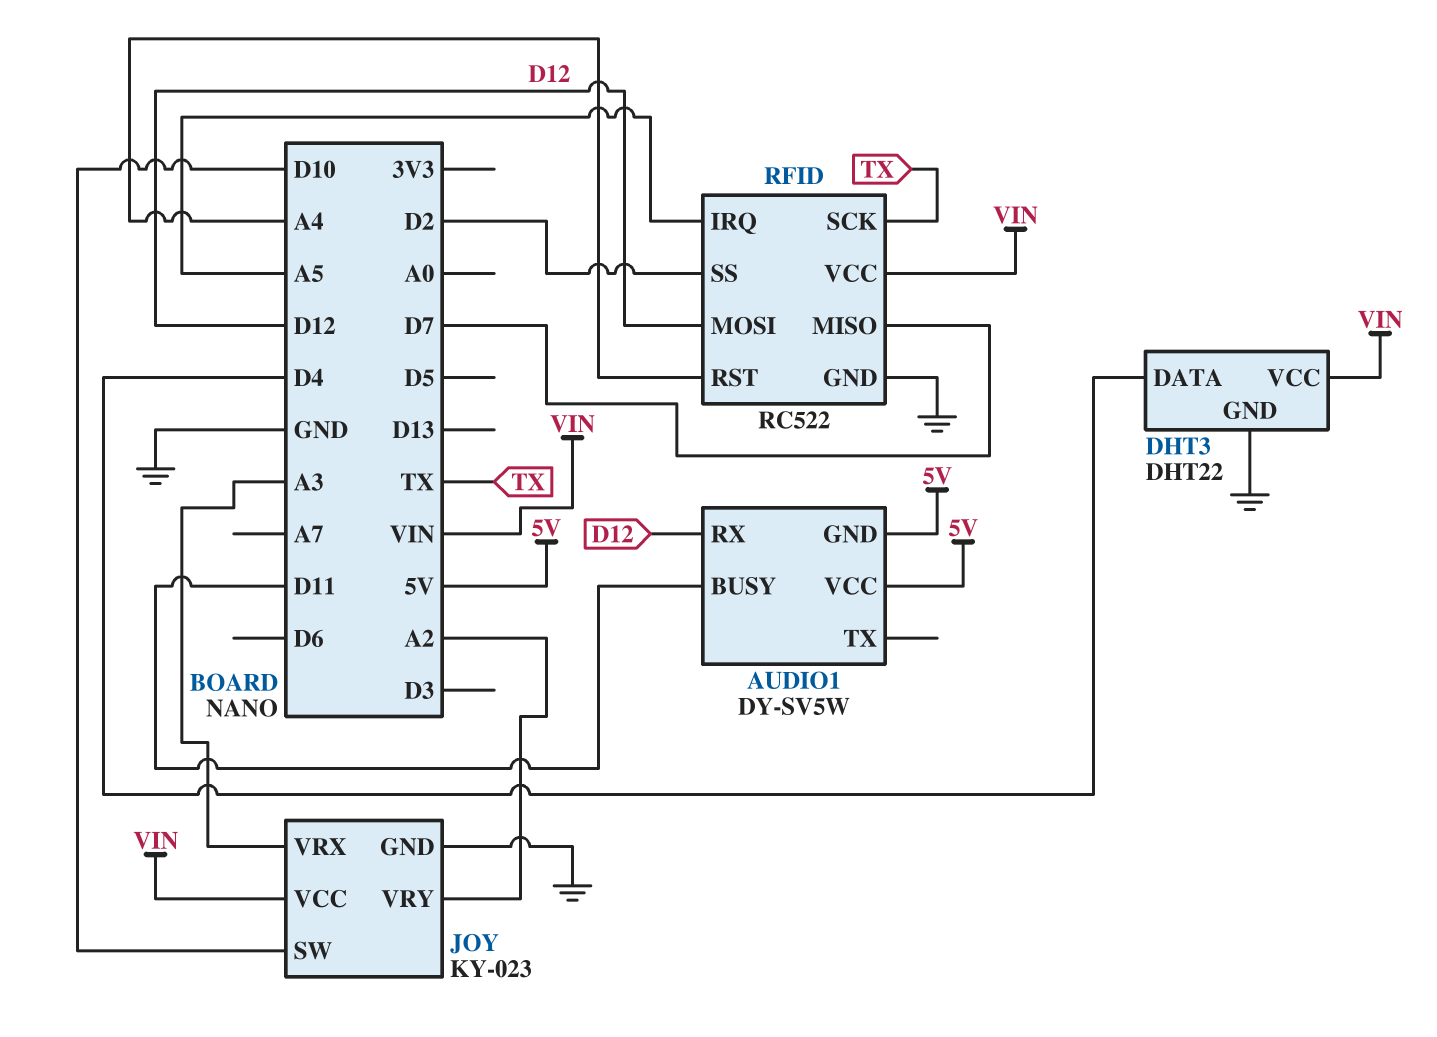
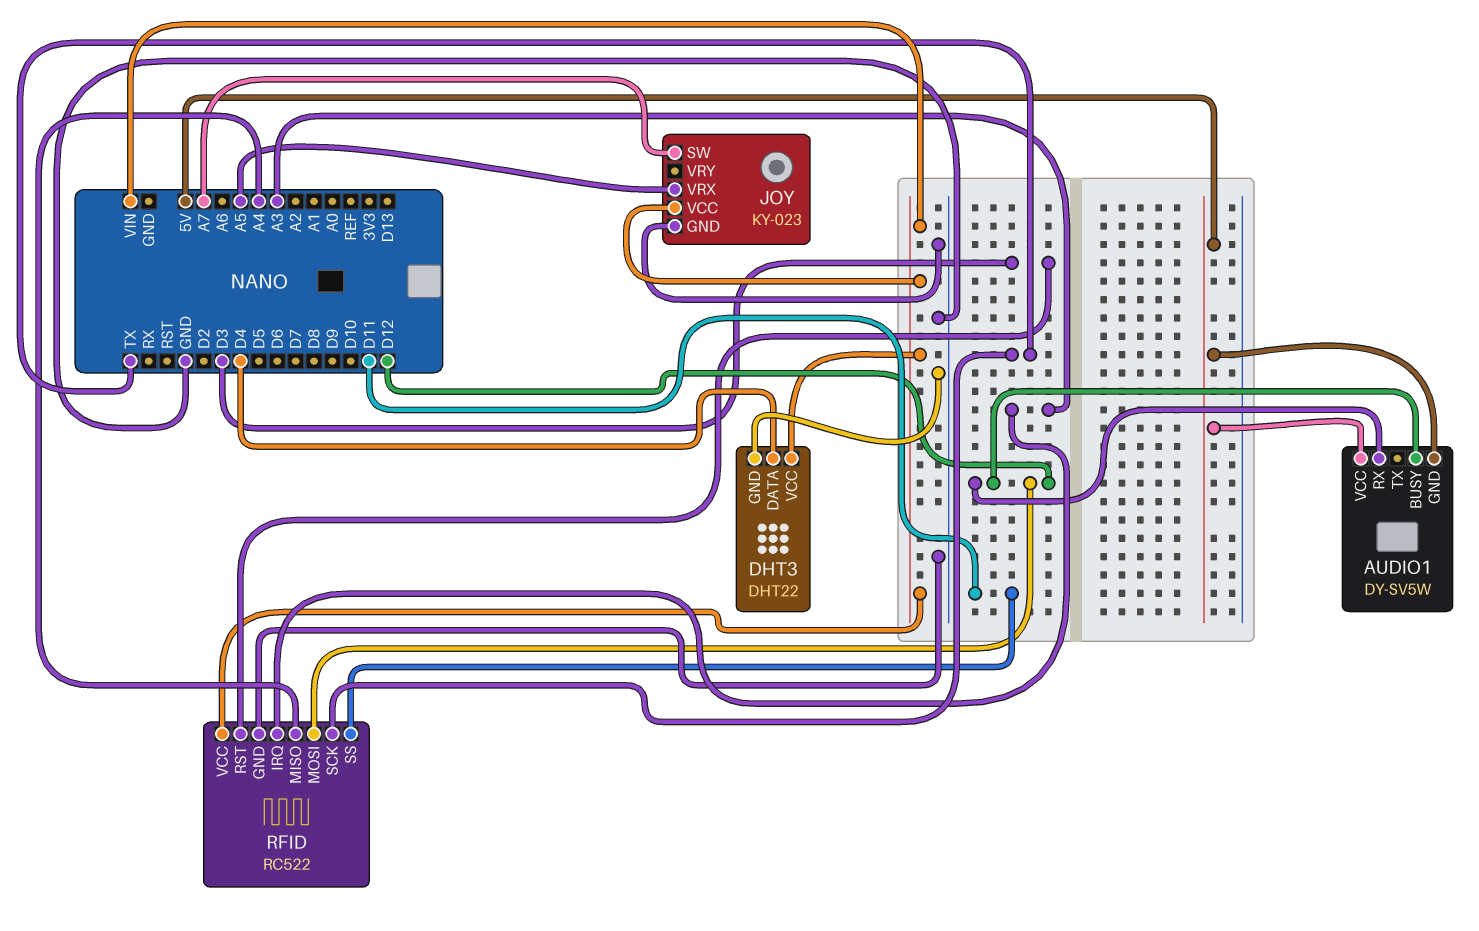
AUDIO1 pin BUSY: D11 -> D12
JOY pin SW: D10 -> A7
JOY pin VRX: A3 -> A5
JOY pin VRY: A2 -> none
RFID pin IRQ: A5 -> A3
RFID pin MISO: D7 -> A4
RFID pin RST: A4 -> D3
RFID pin SS: D2 -> D11

